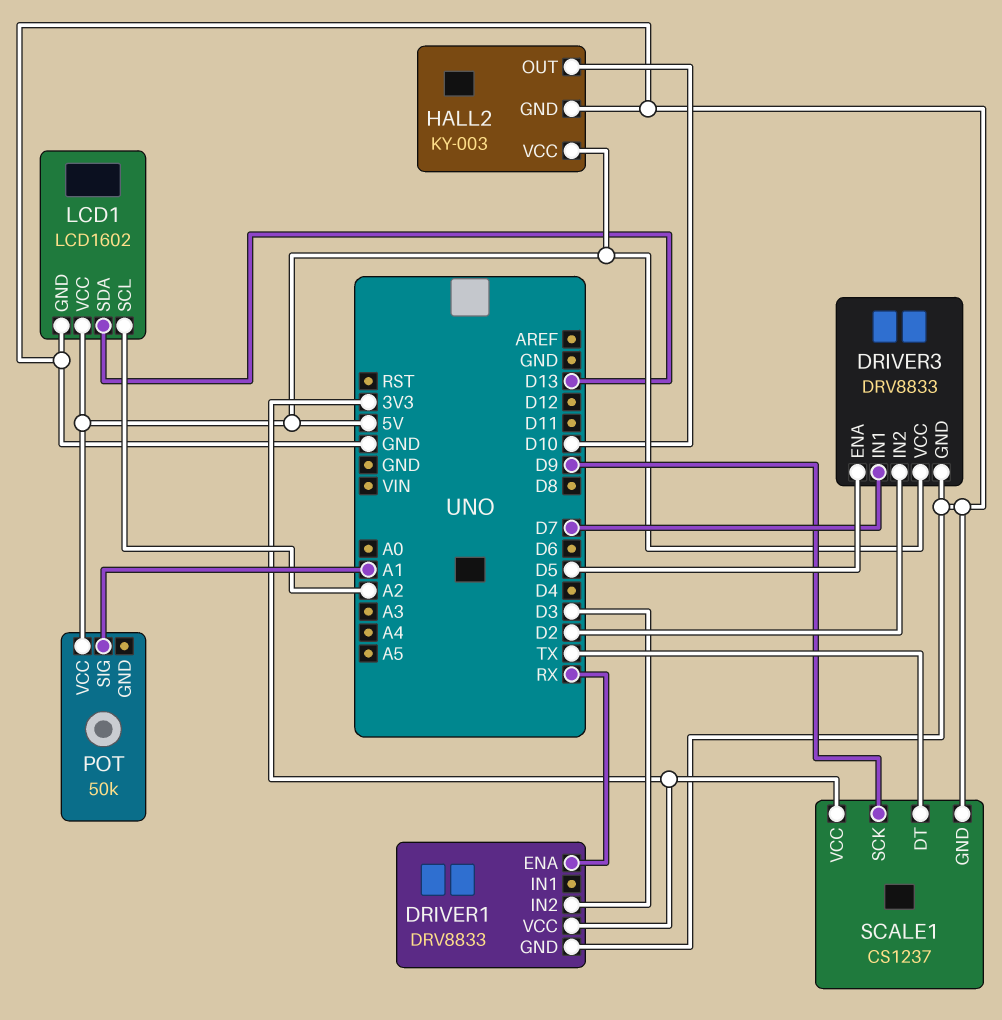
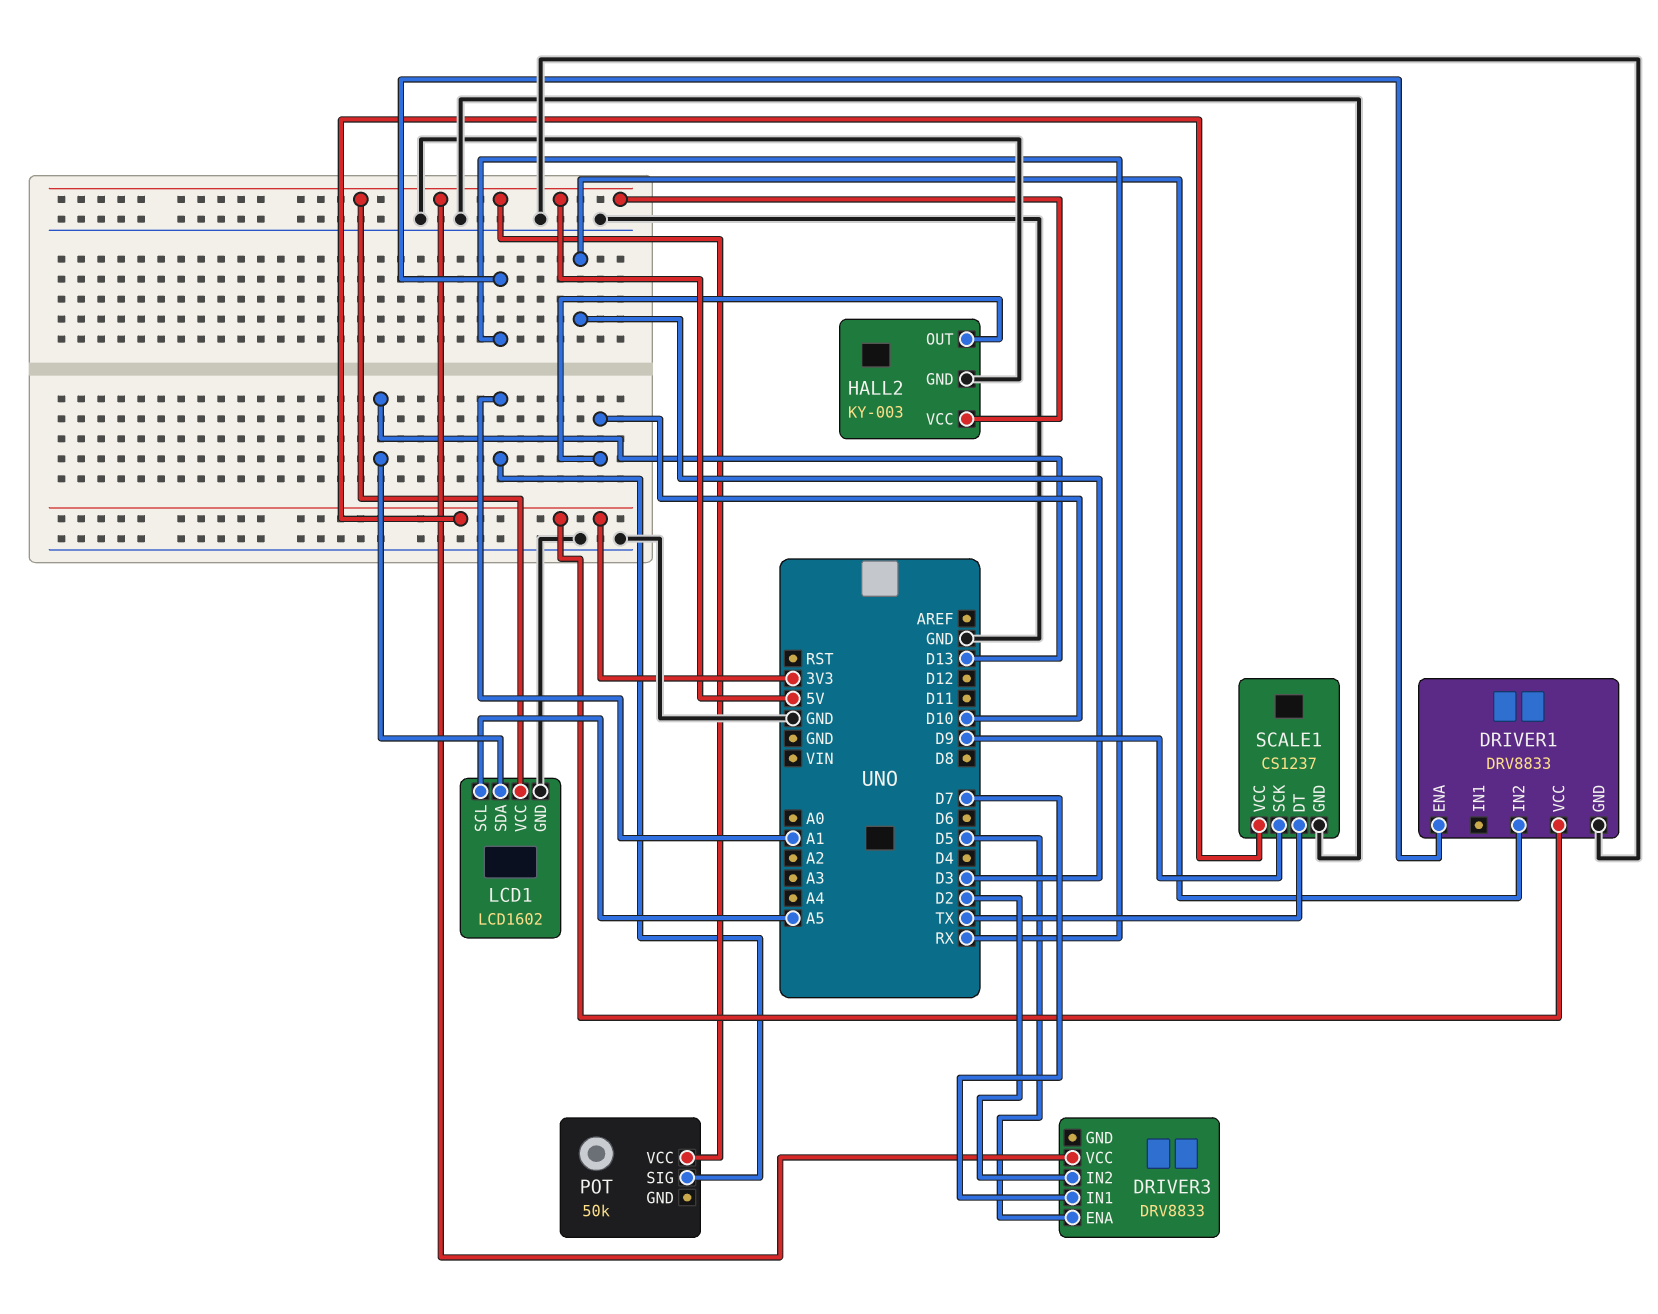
DRIVER3 pin GND: GND -> none
LCD1 pin SCL: A2 -> A5

